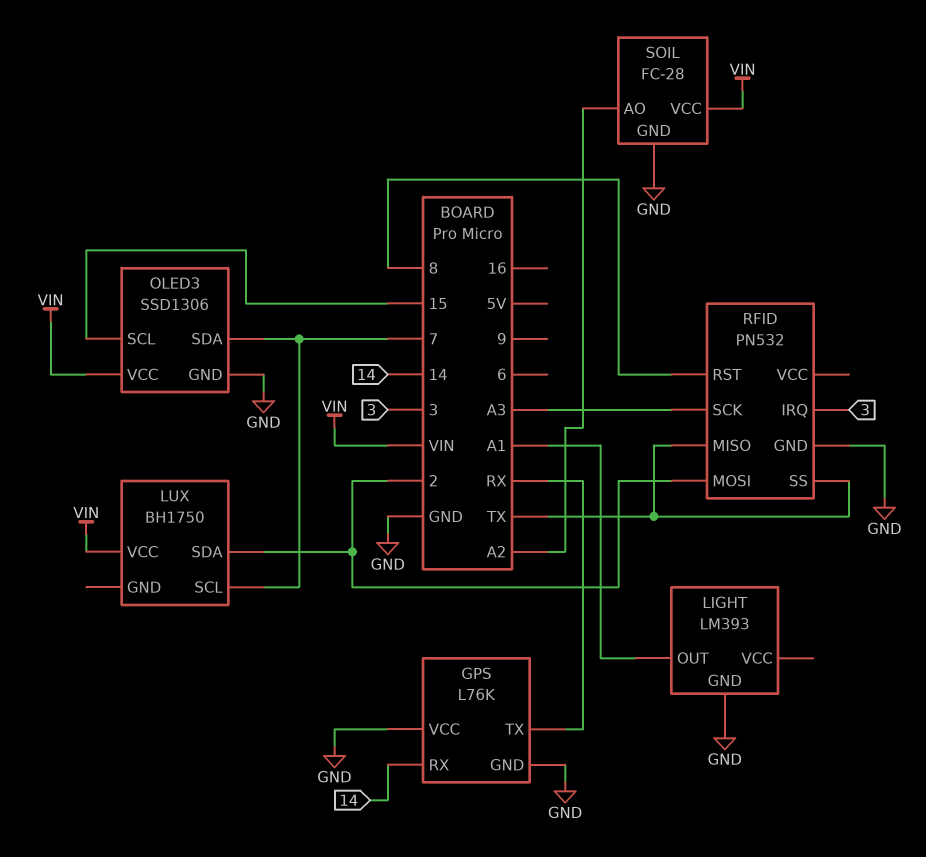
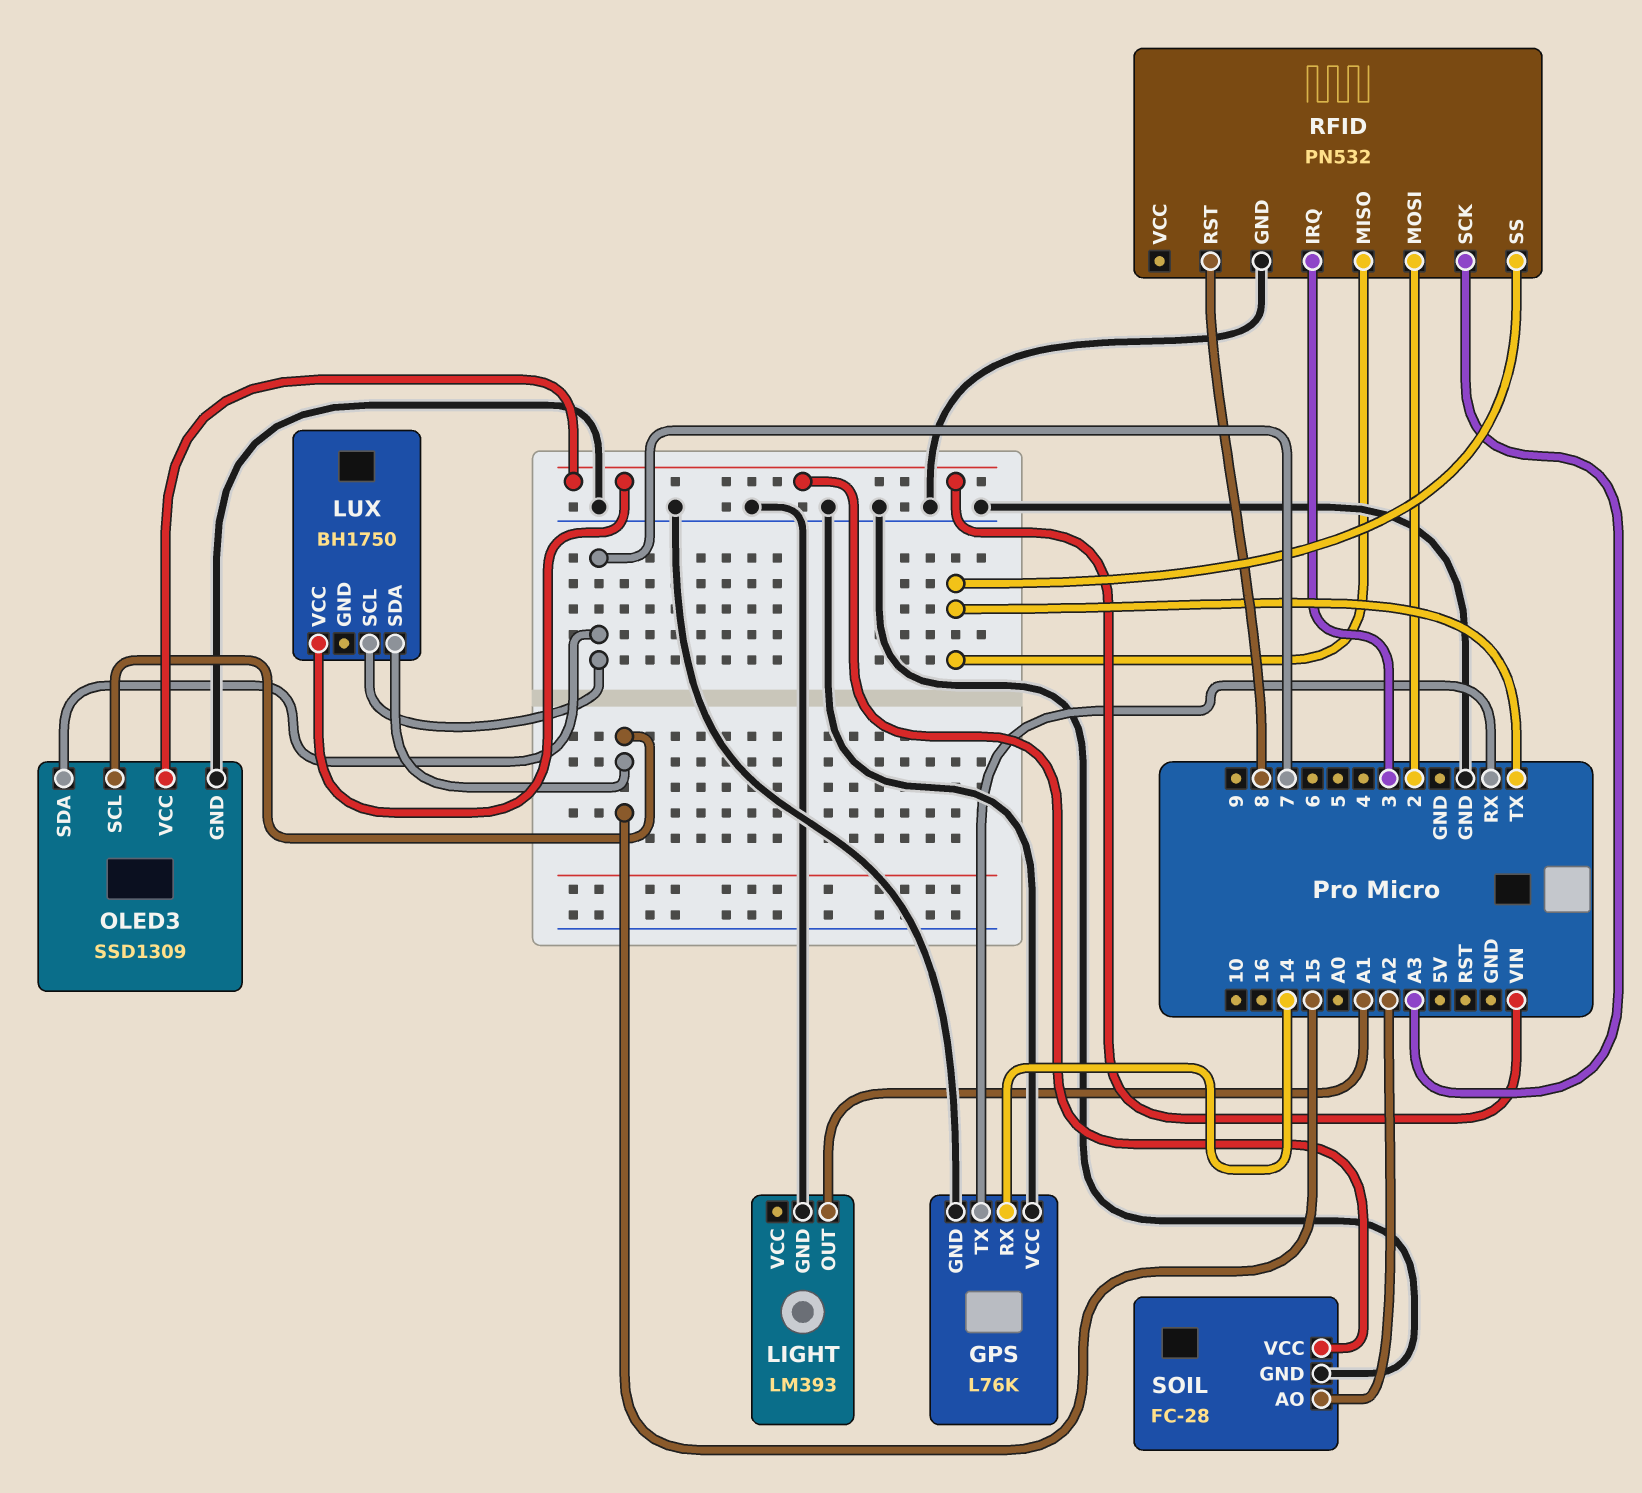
LUX pin SDA: 2 -> 15
OLED3: SSD1306 -> SSD1309

